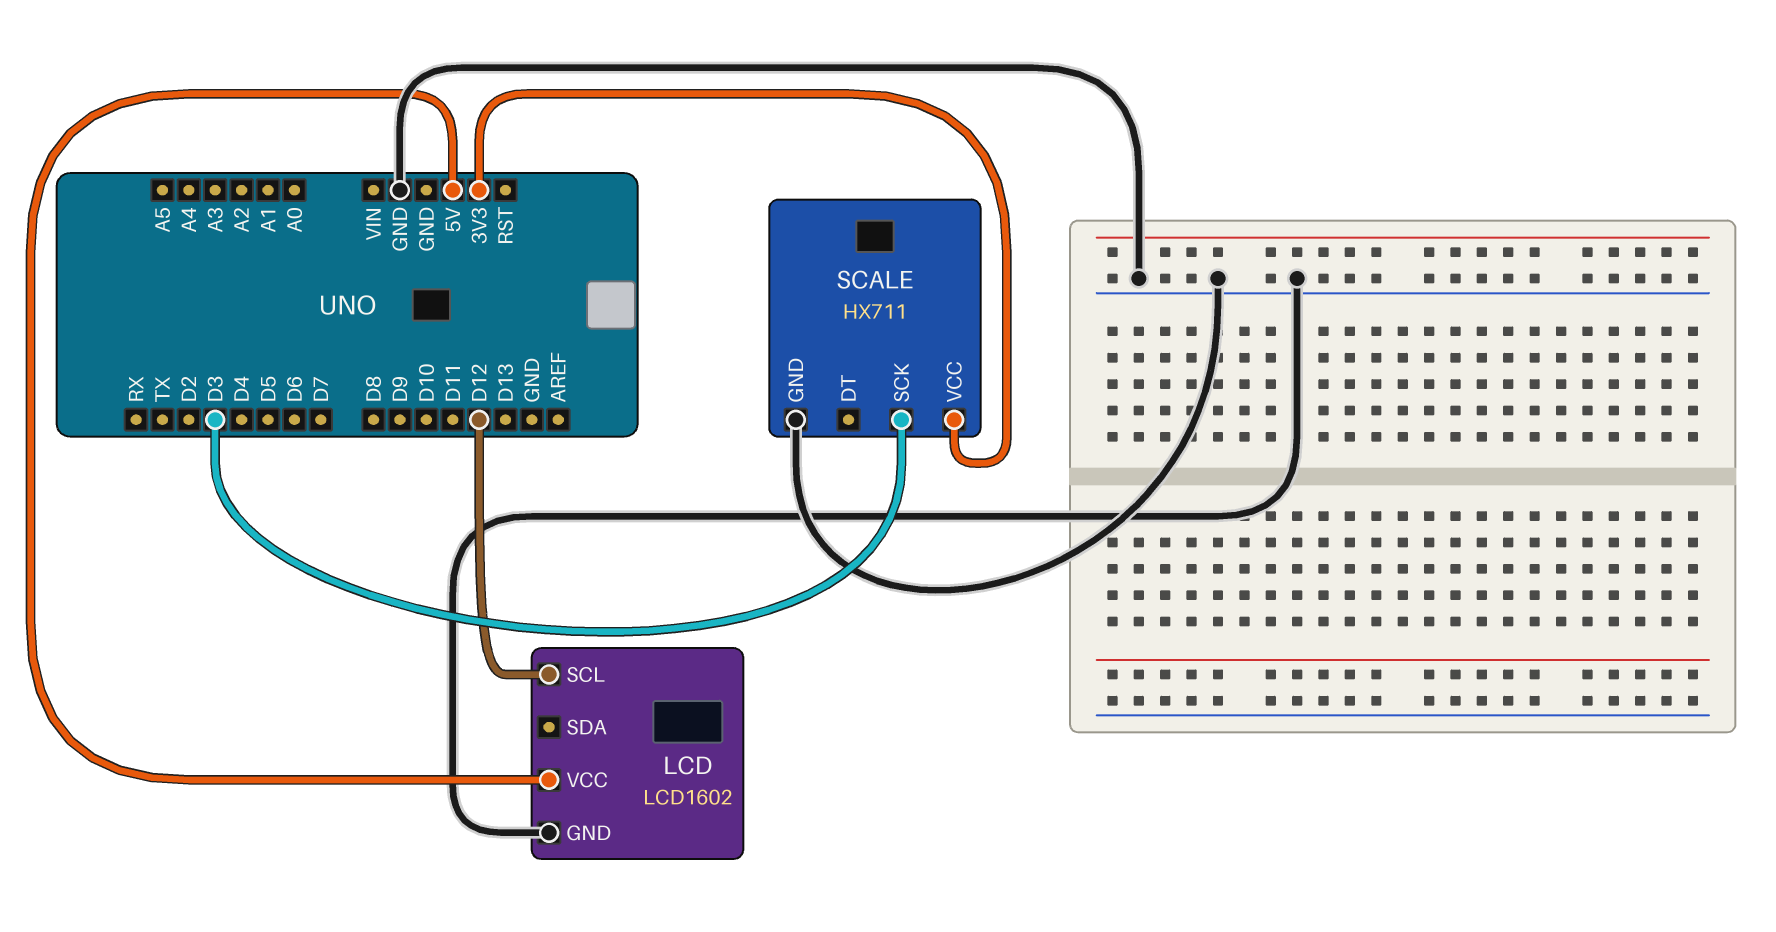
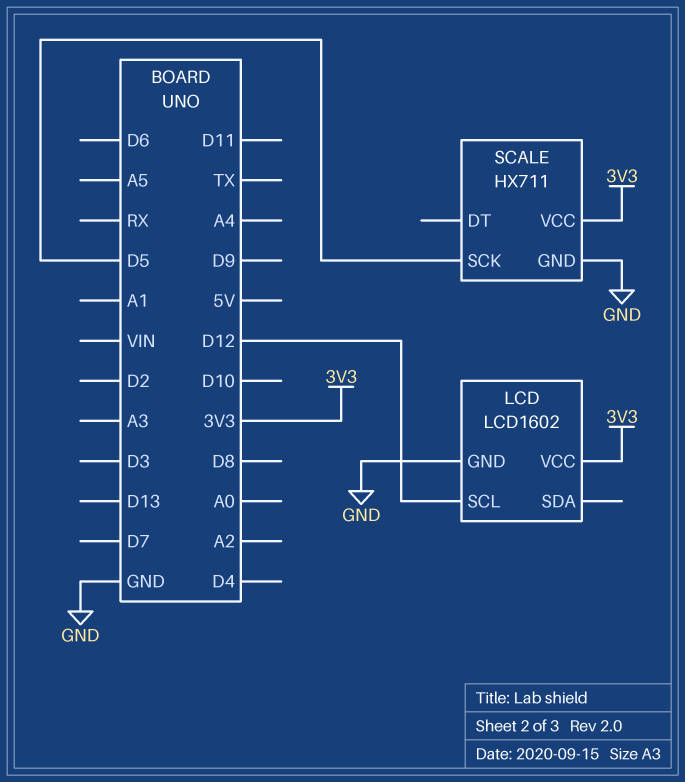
LCD pin VCC: 5V -> 3V3
SCALE pin SCK: D3 -> D5

